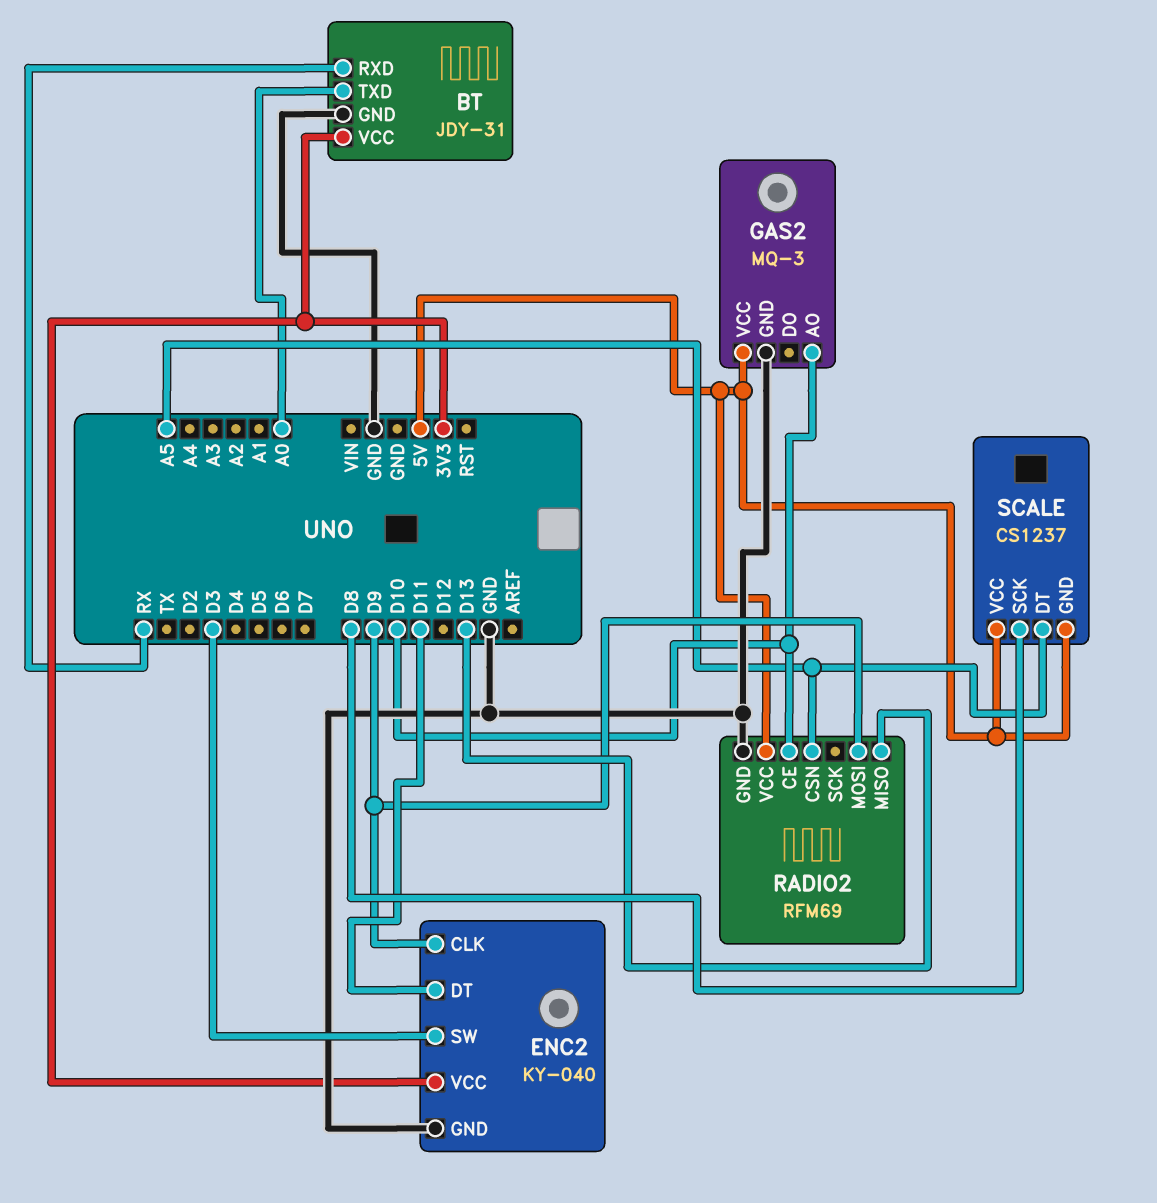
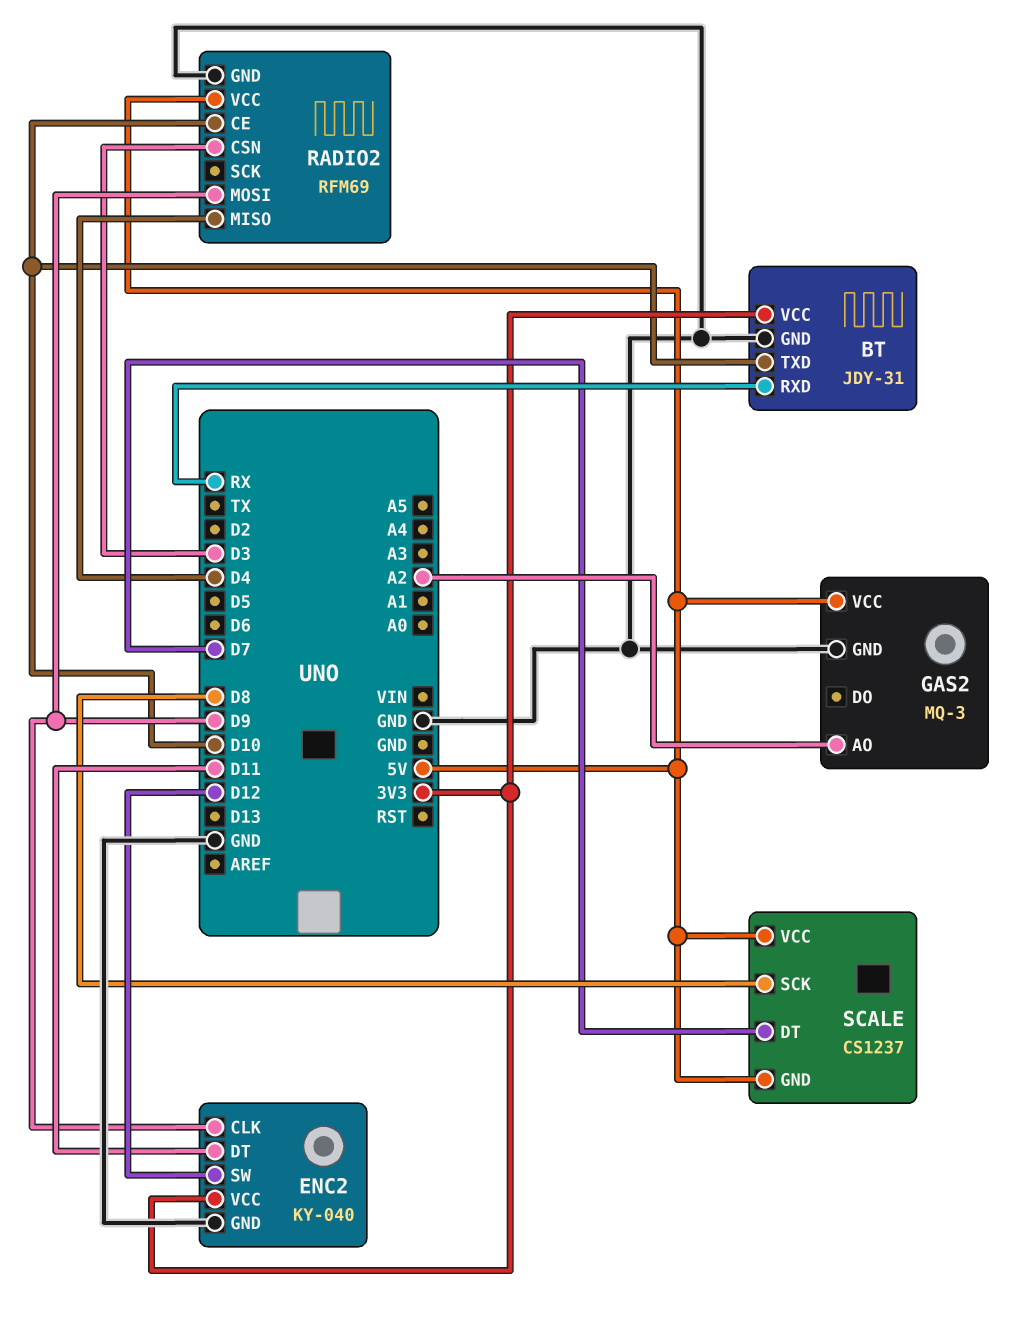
BT pin TXD: A0 -> D10
ENC2 pin SW: D3 -> D12
GAS2 pin AO: D10 -> A2
RADIO2 pin CSN: A5 -> D3
RADIO2 pin MISO: D13 -> D4
SCALE pin DT: A5 -> D7

